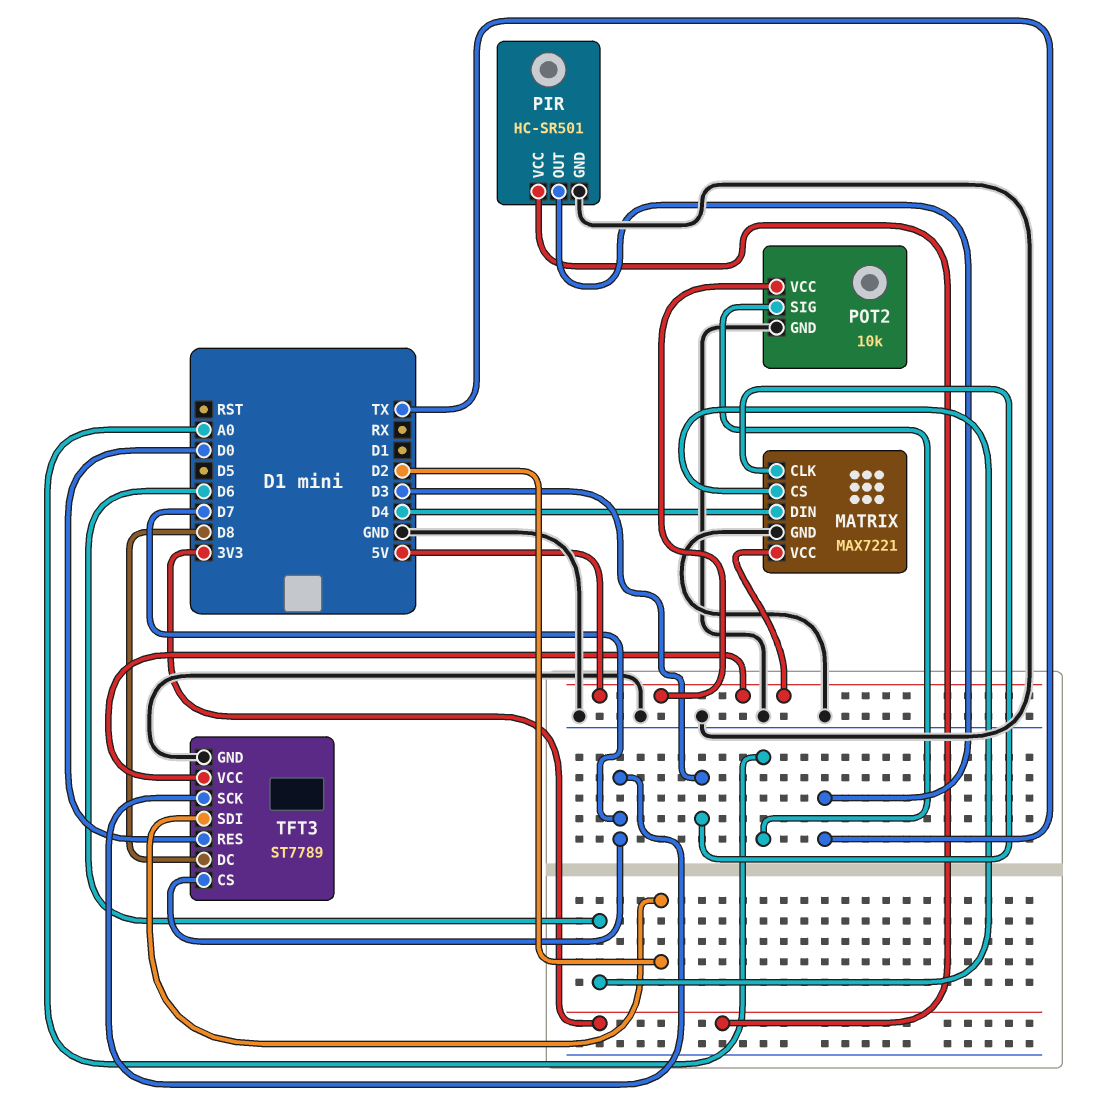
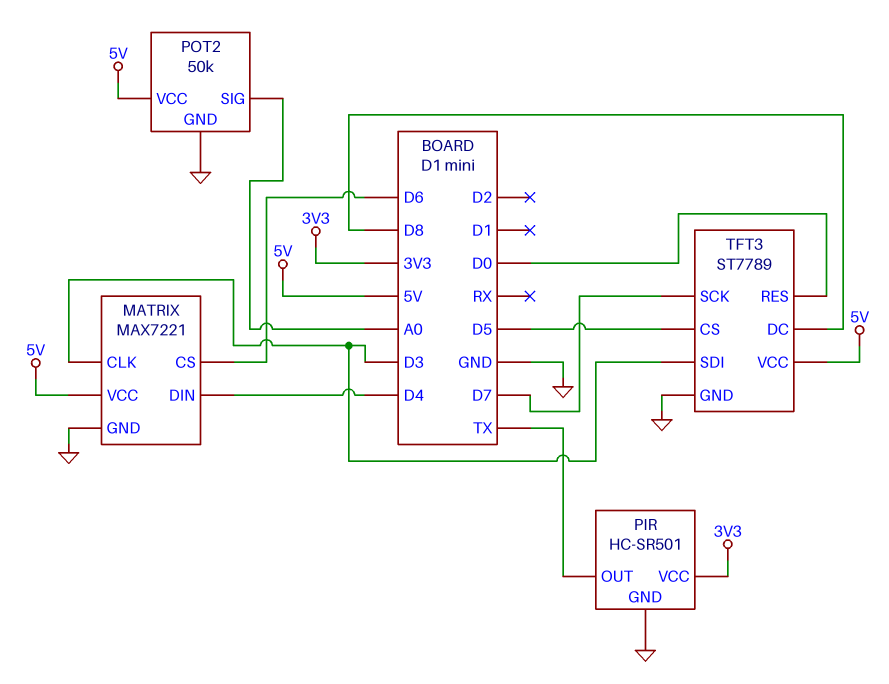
POT2: 10k -> 50k
TFT3 pin CS: D7 -> D5
TFT3 pin SDI: D2 -> D3

